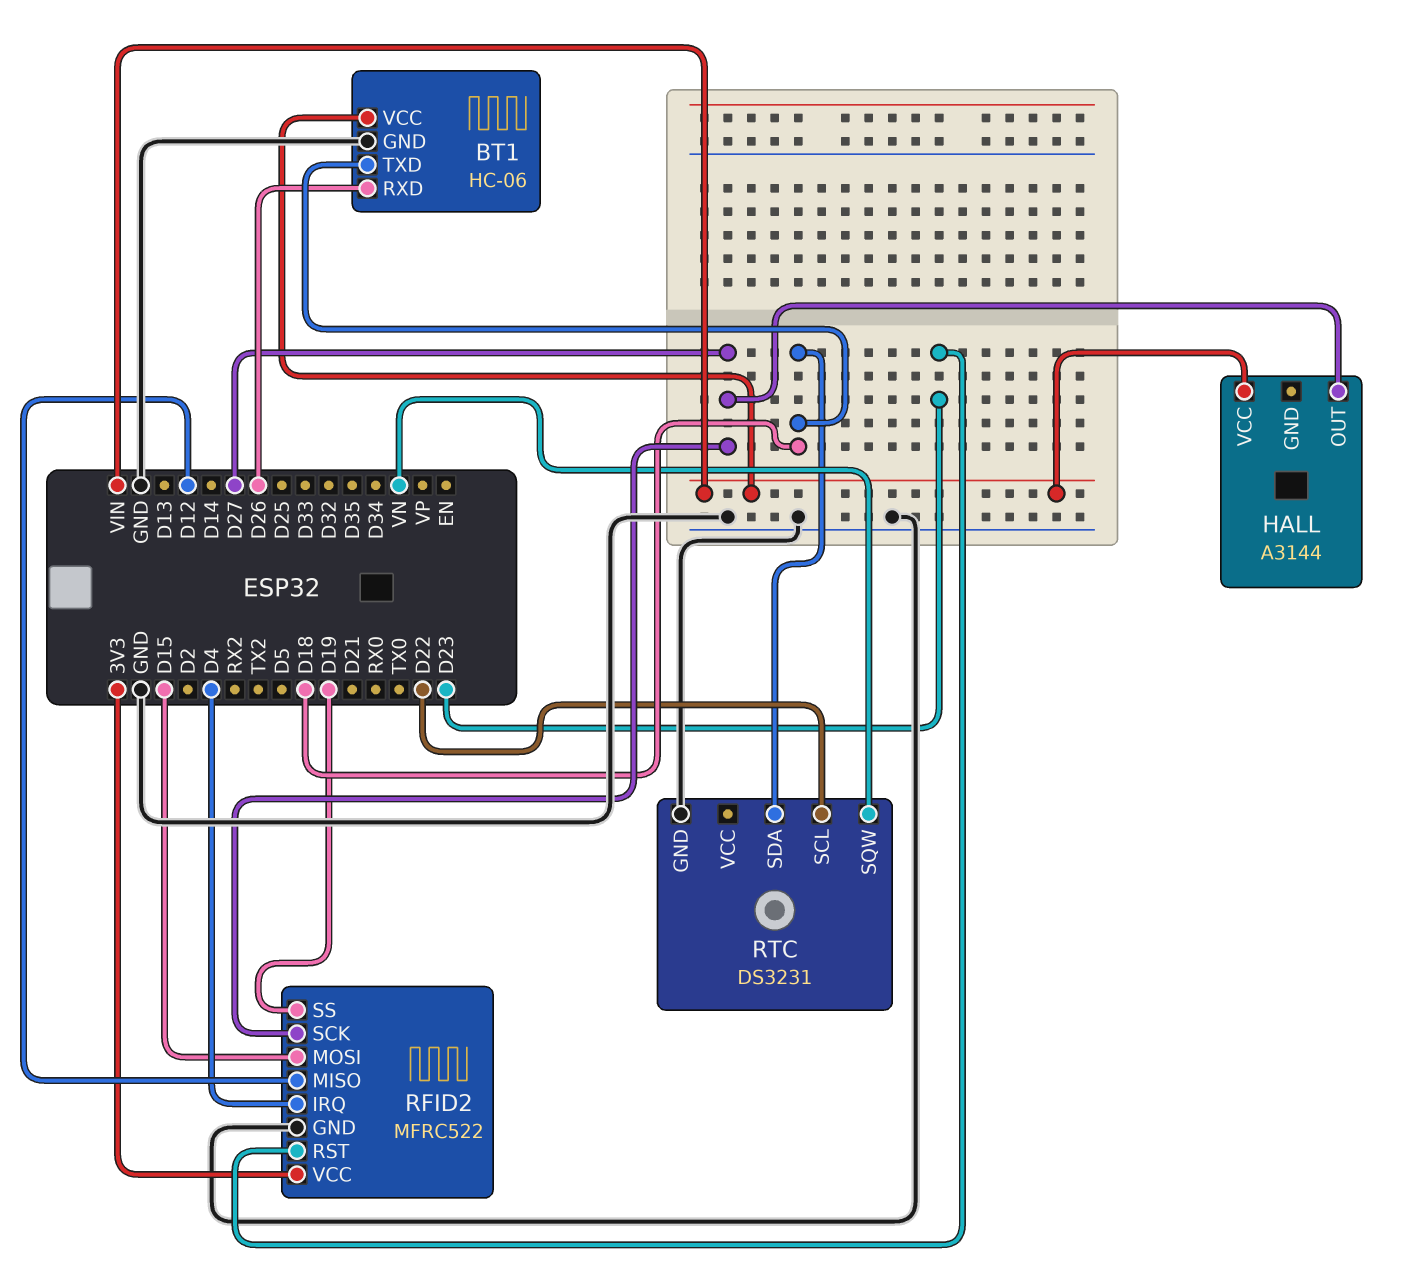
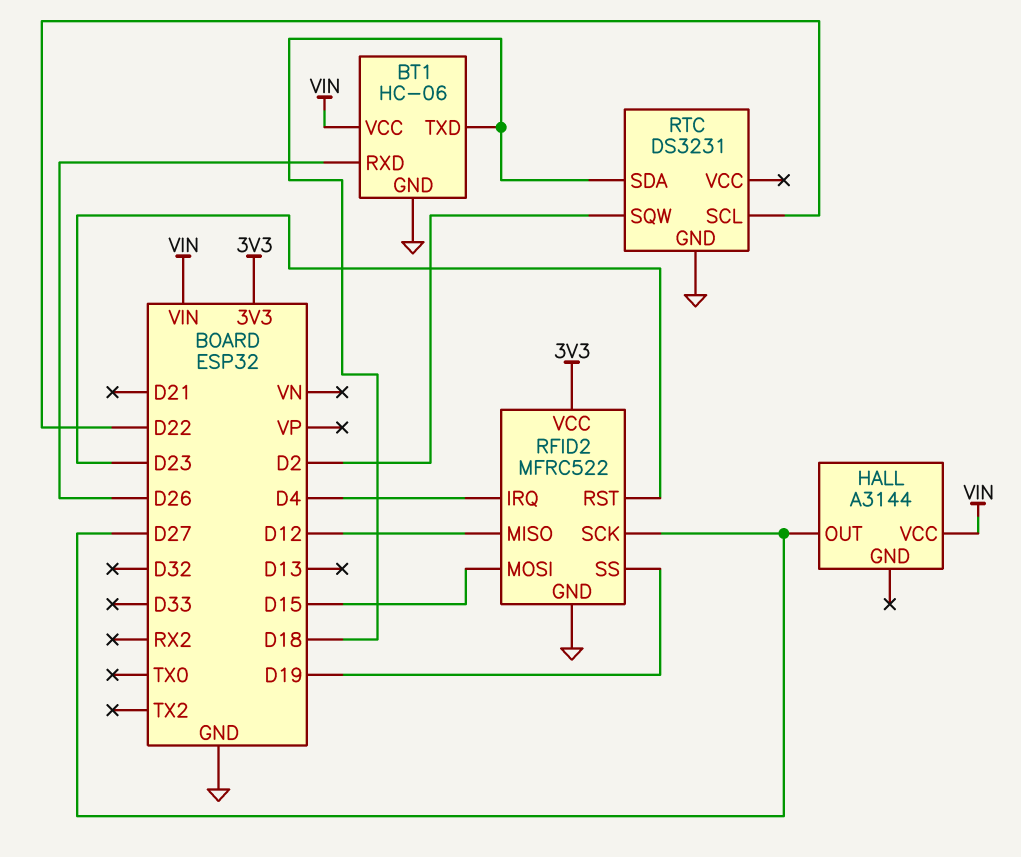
RTC pin SQW: VN -> D2

